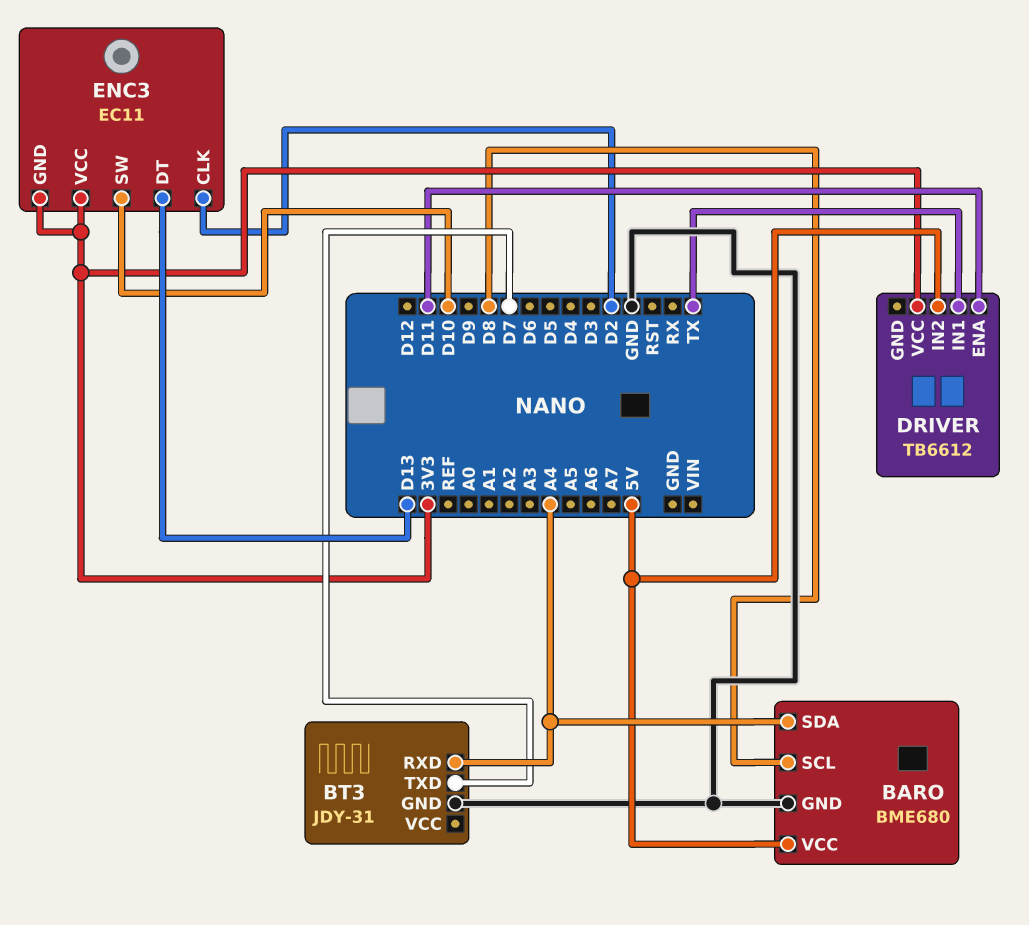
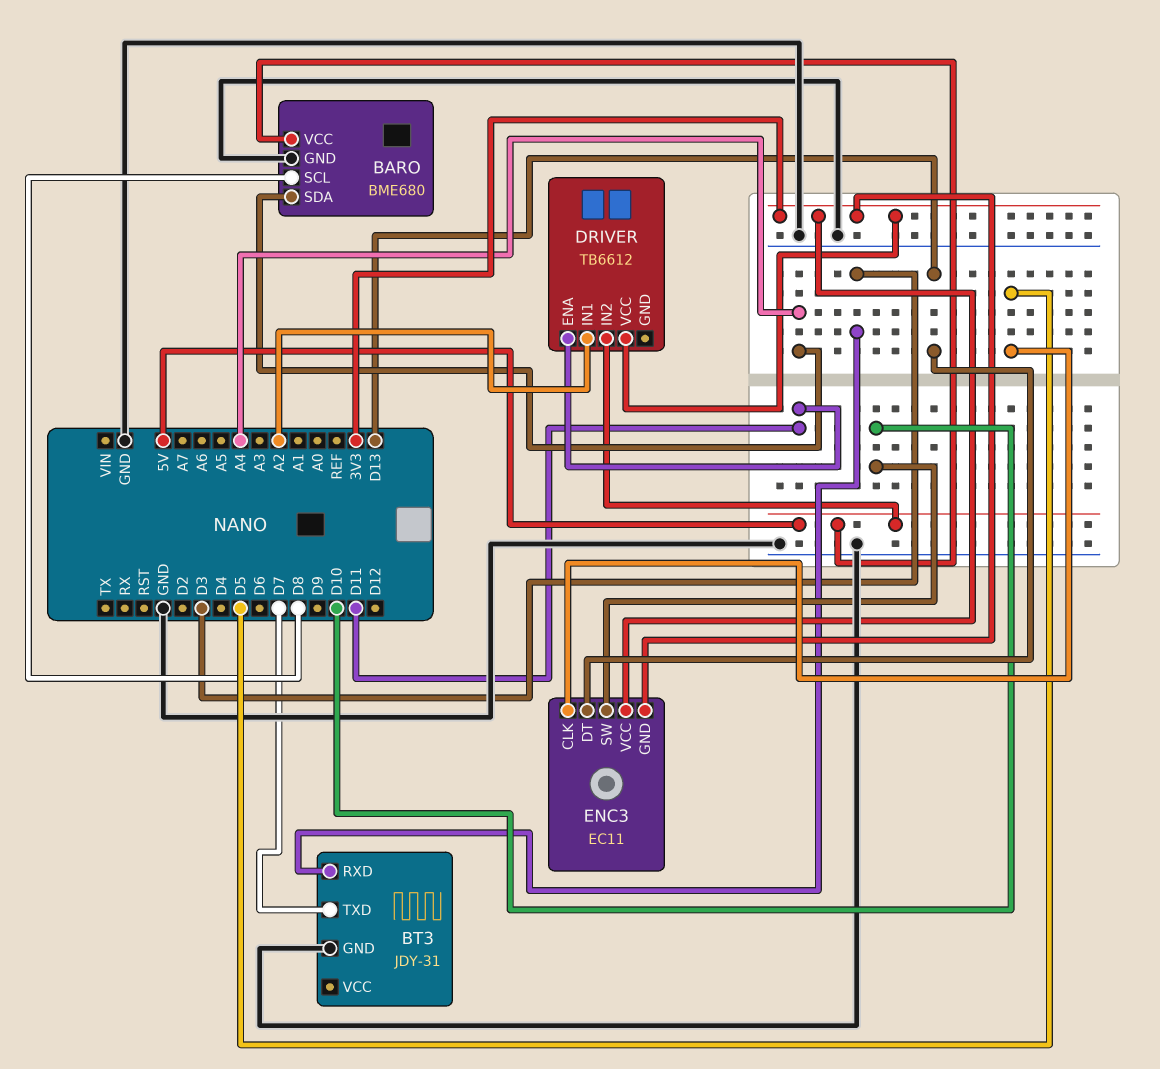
BT3 pin RXD: A4 -> D3
DRIVER pin IN1: TX -> A2
ENC3 pin CLK: D2 -> D5

